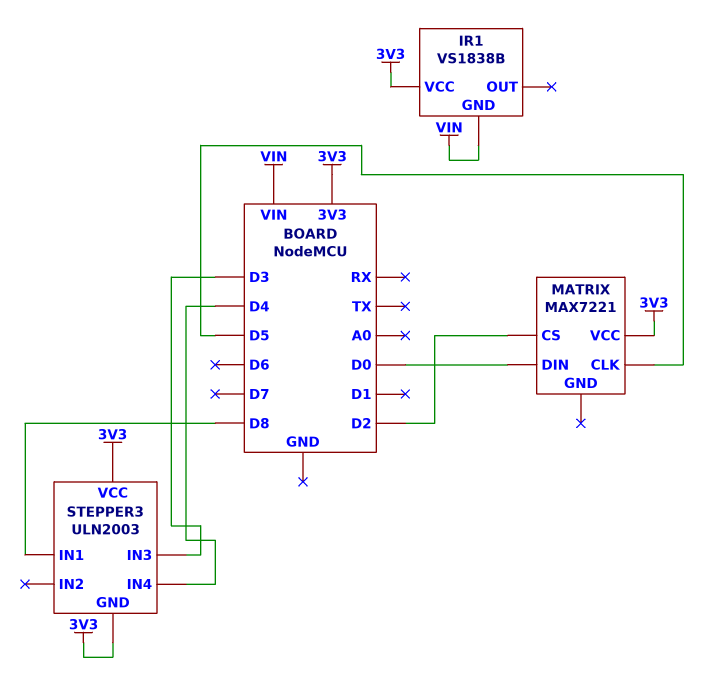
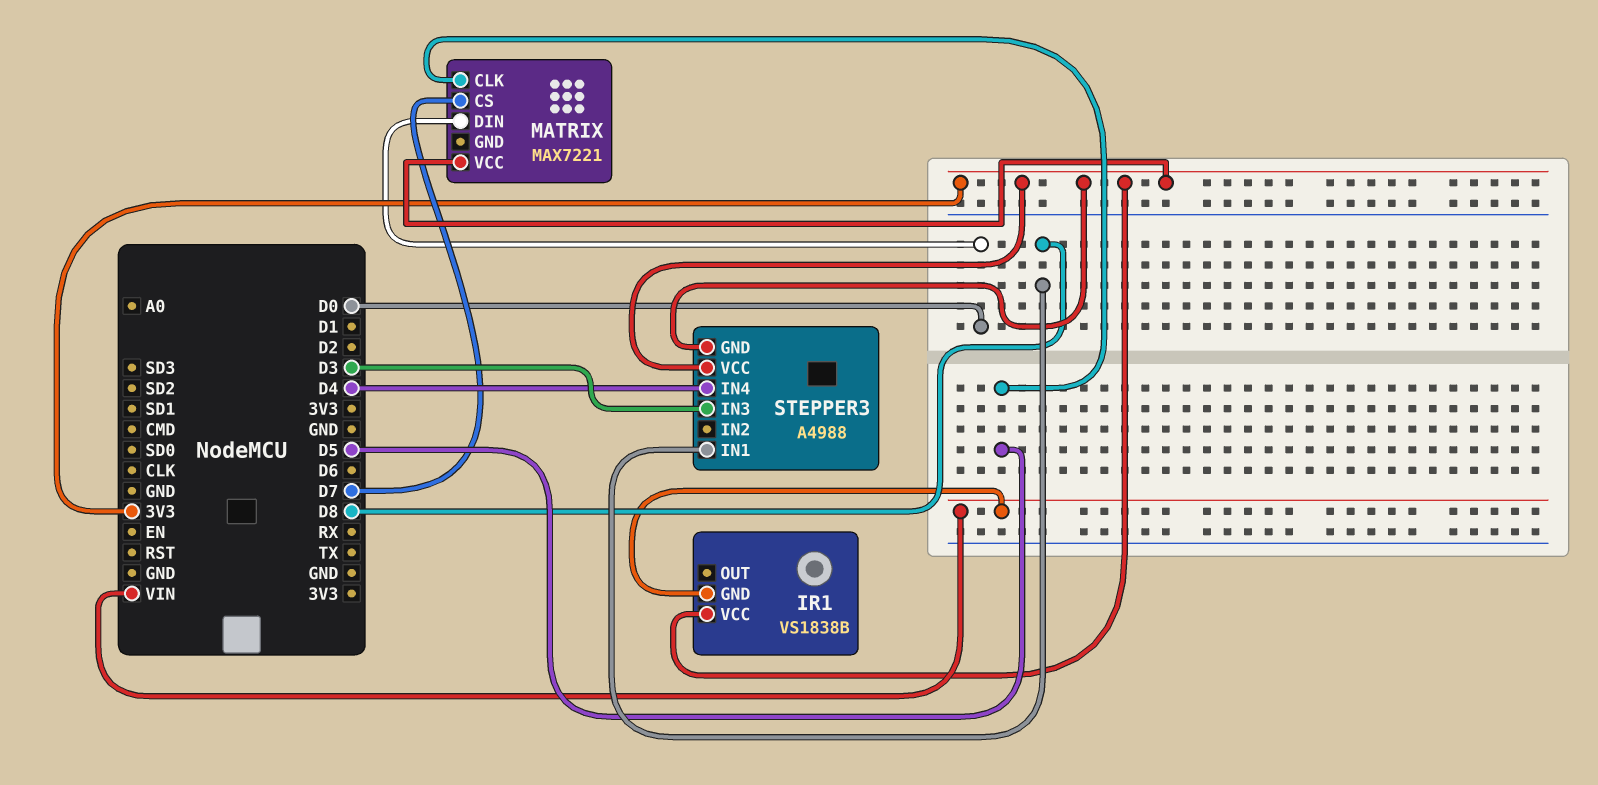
MATRIX pin CS: D2 -> D7
STEPPER3: ULN2003 -> A4988

